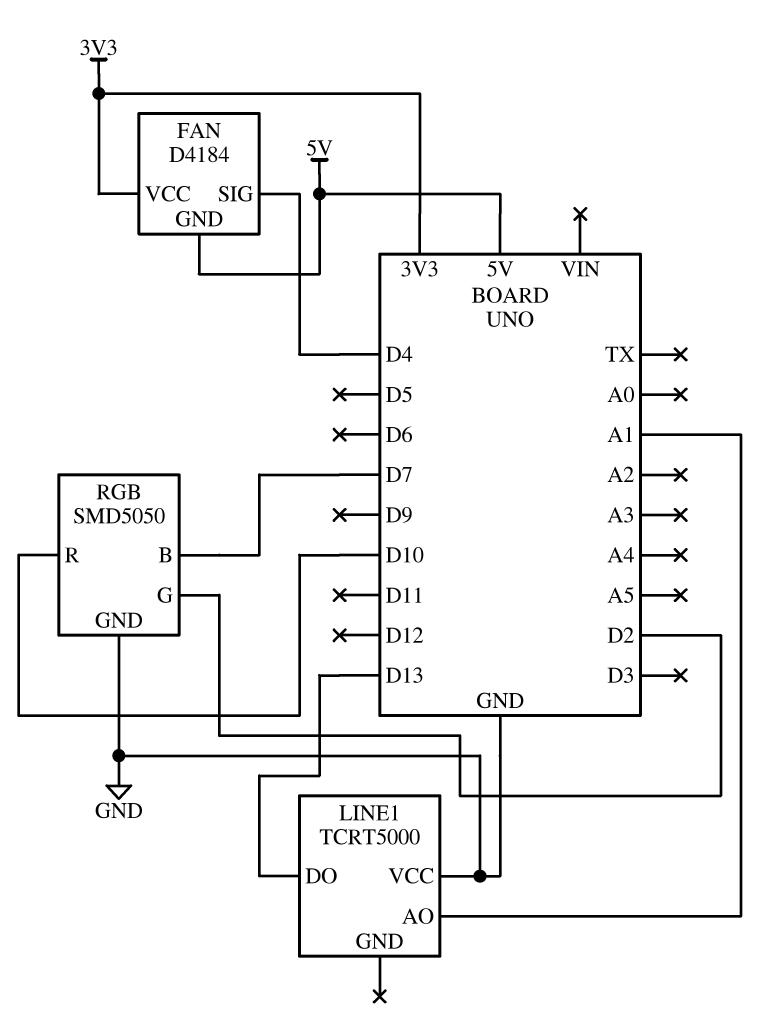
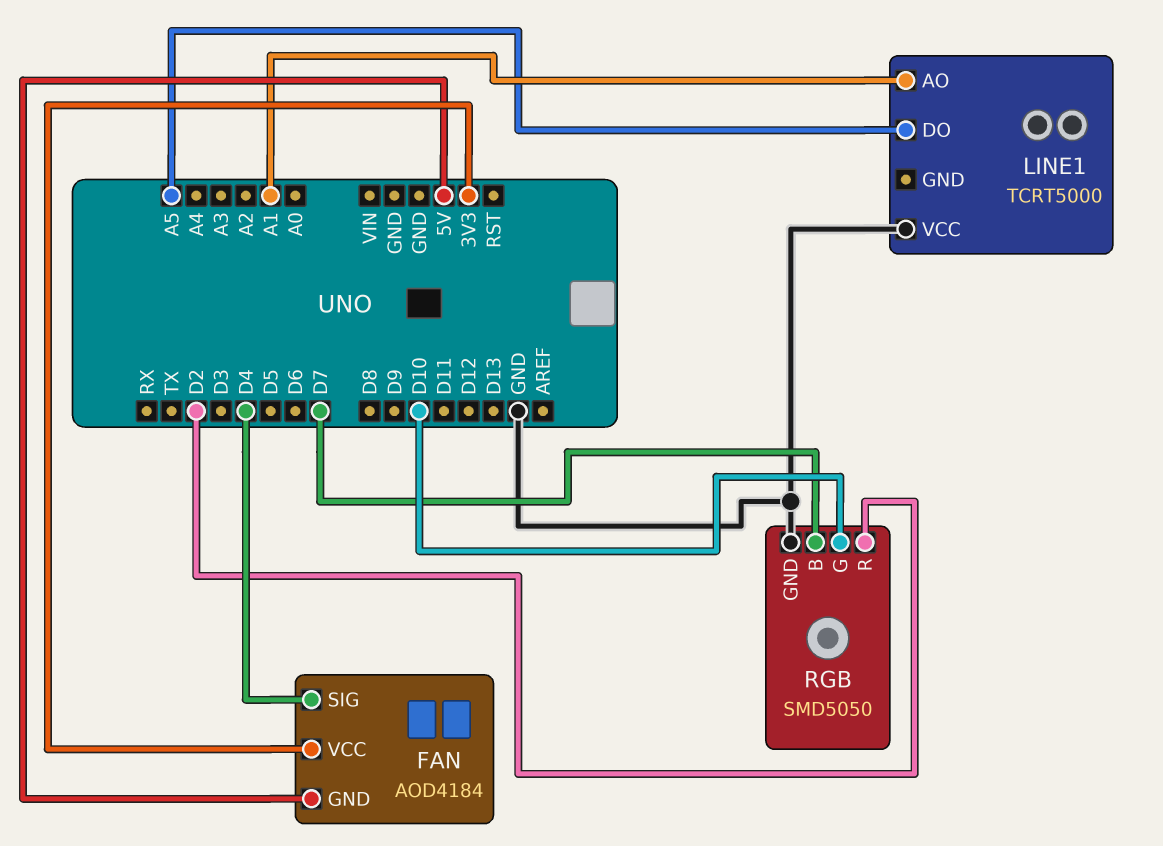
FAN: D4184 -> AOD4184
LINE1 pin DO: D13 -> A5
RGB pin G: D2 -> D10
RGB pin R: D10 -> D2

